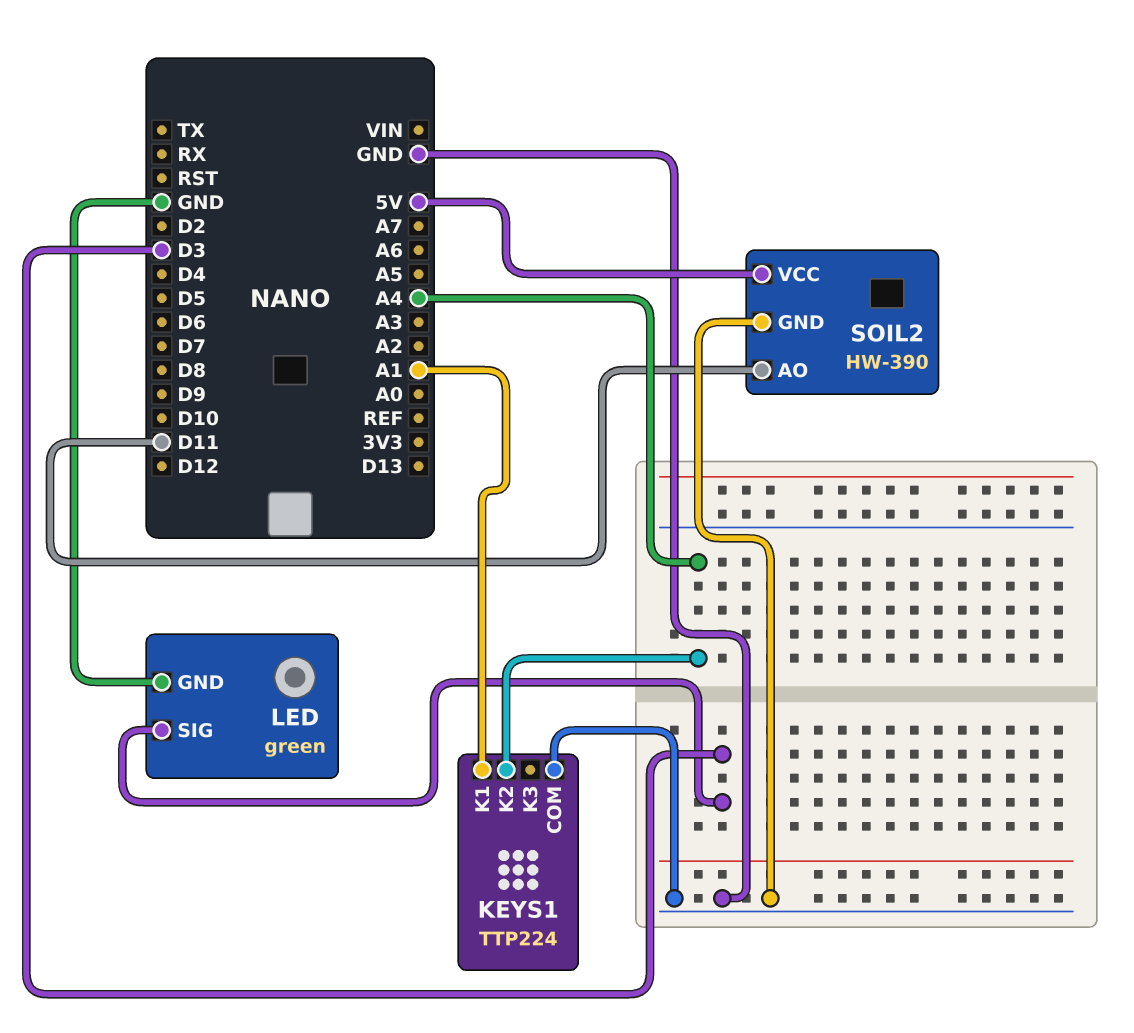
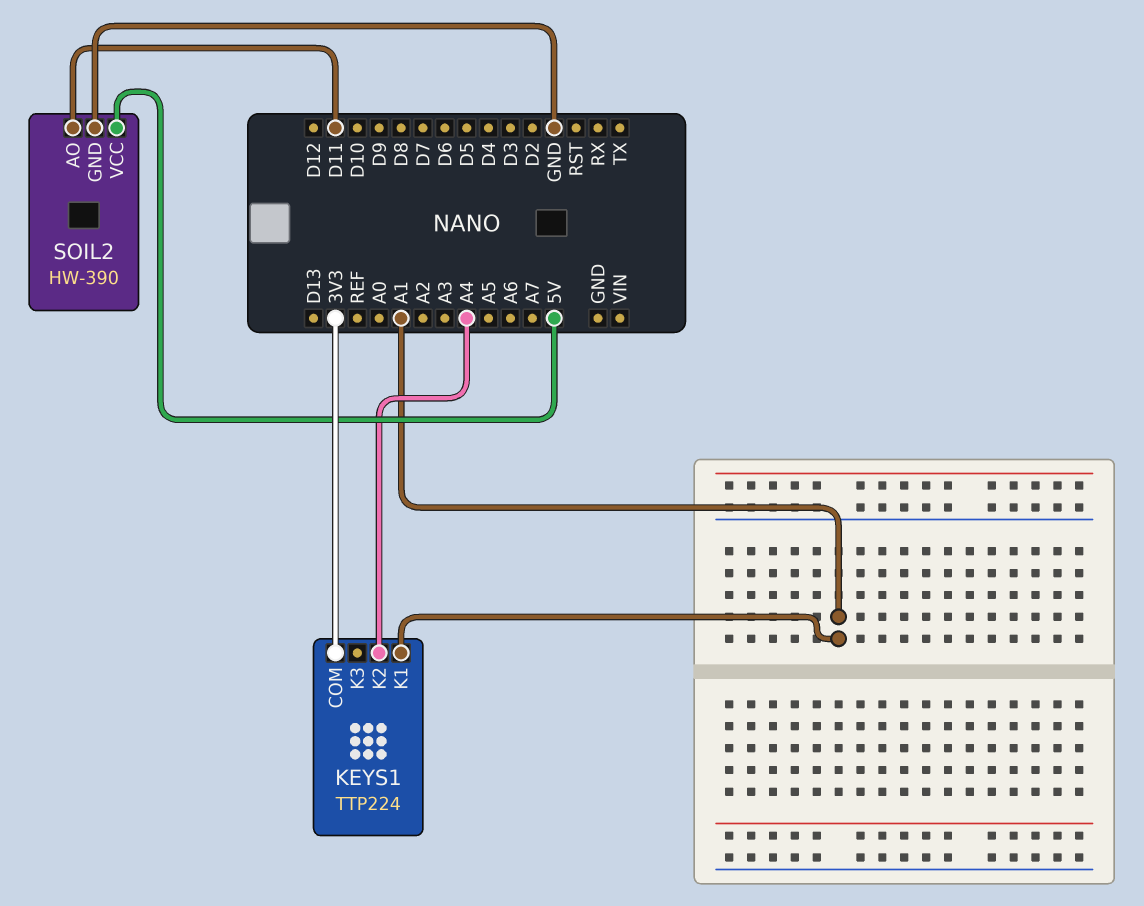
KEYS1 pin COM: GND -> 3V3
LED: green -> none
LED pin GND: GND -> none
LED pin SIG: D3 -> none

